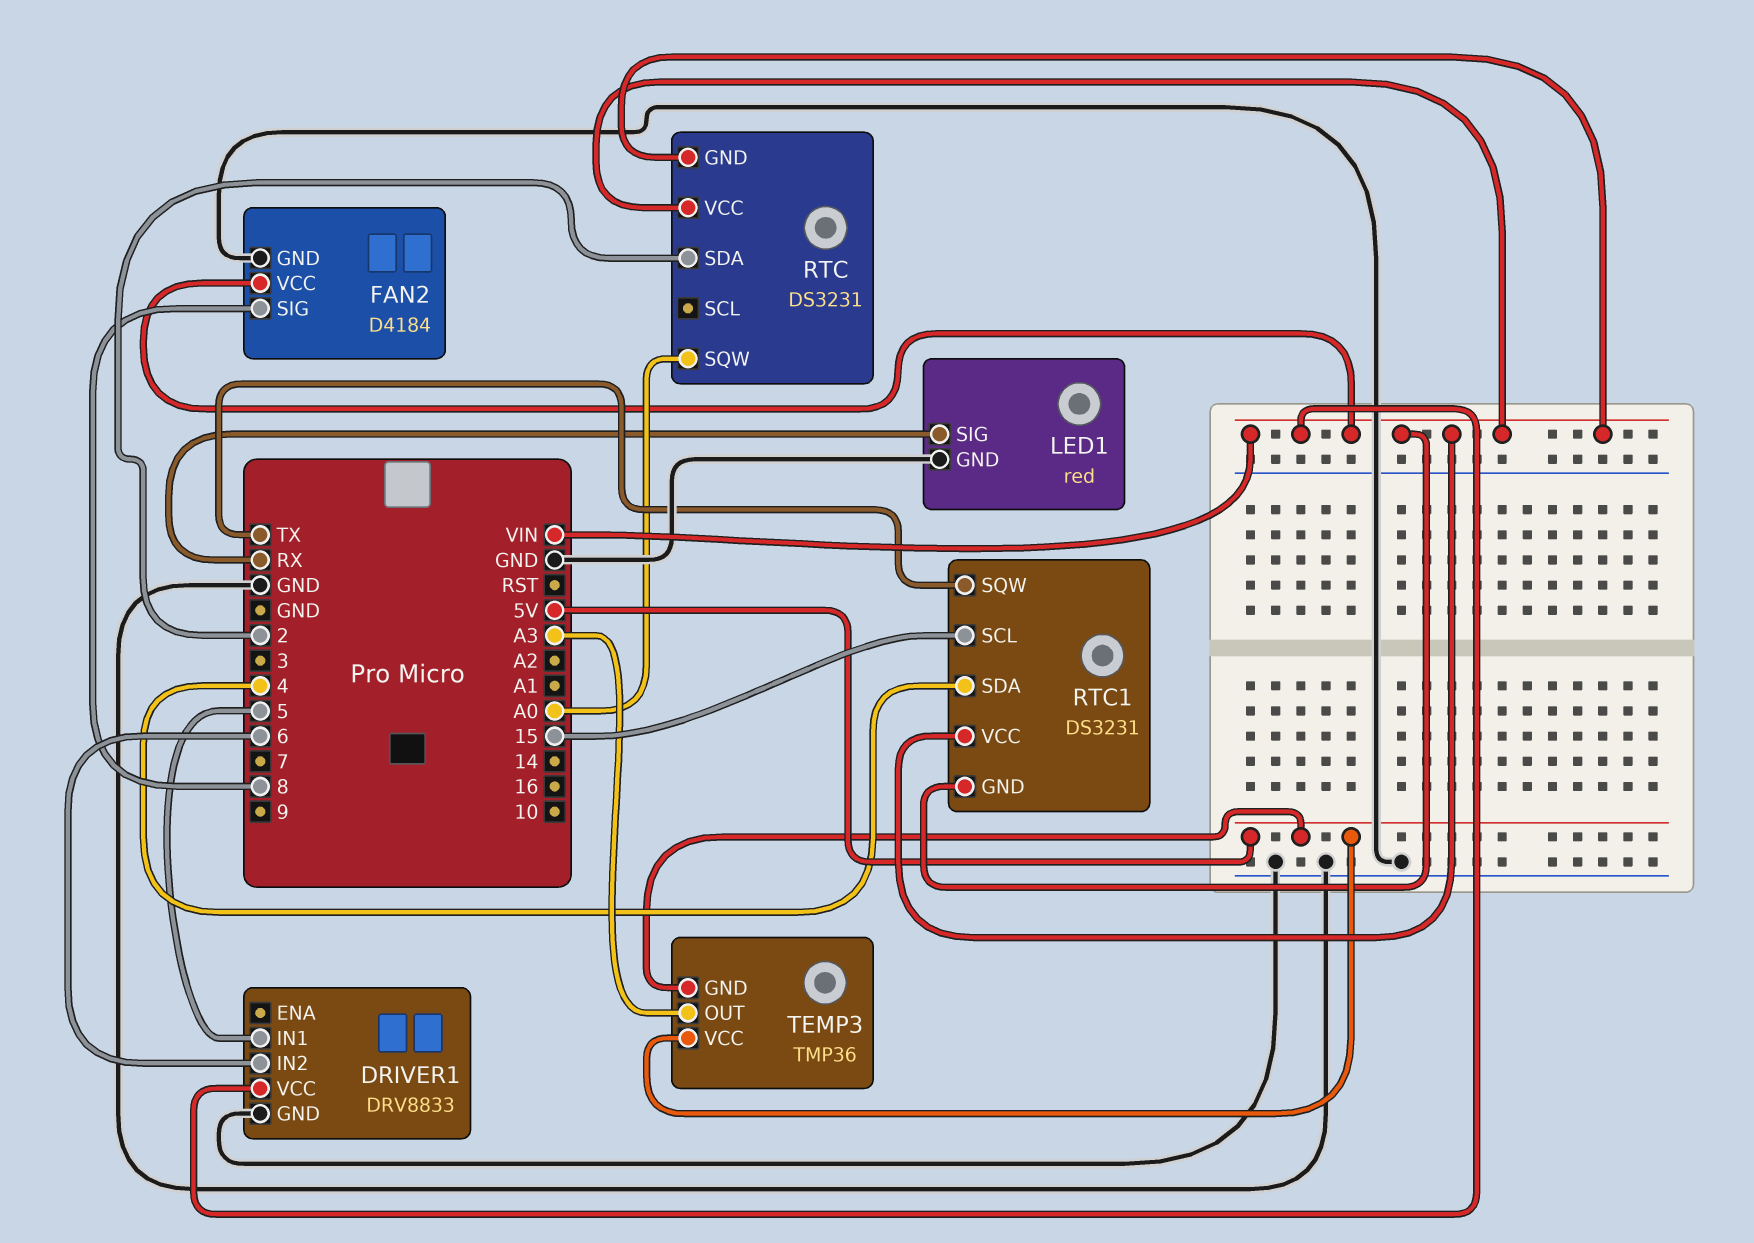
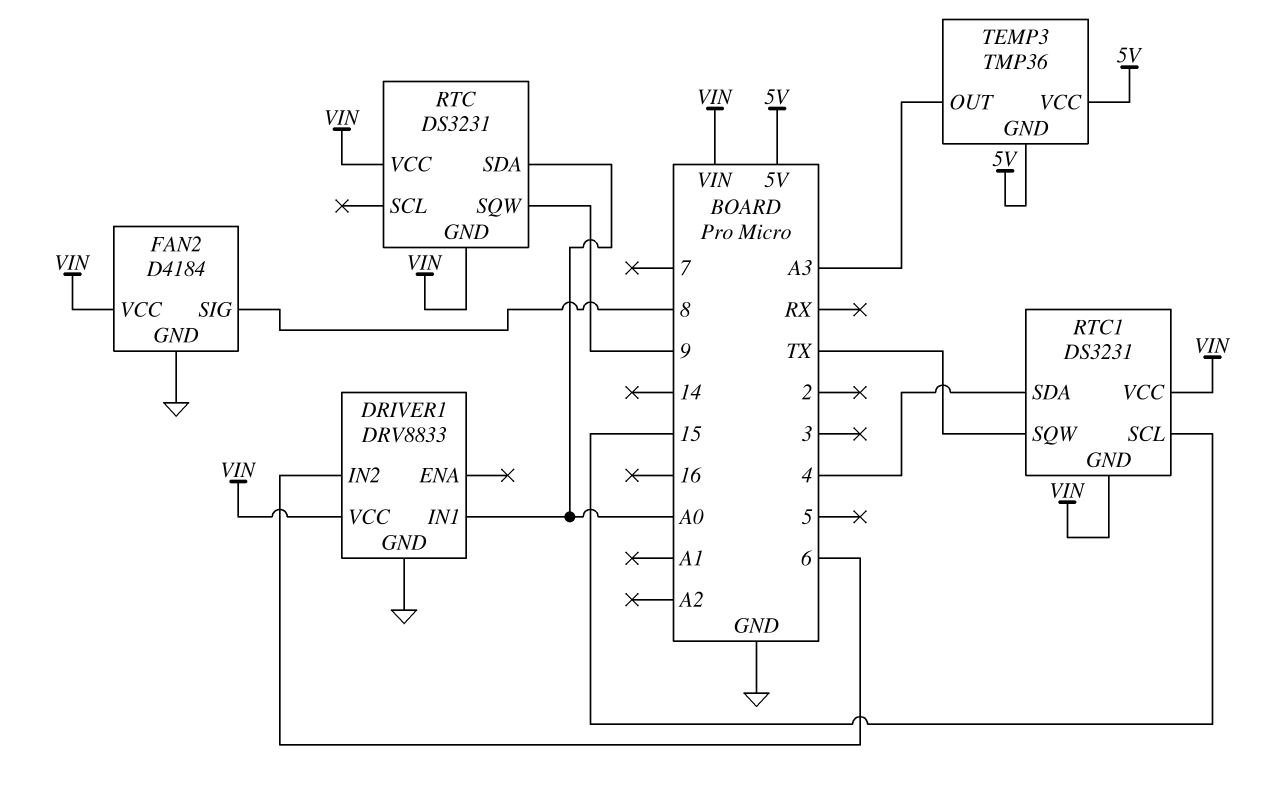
DRIVER1 pin IN1: 5 -> A0
LED1: red -> none
LED1 pin GND: GND -> none
LED1 pin SIG: RX -> none
RTC pin SDA: 2 -> A0
RTC pin SQW: A0 -> 9

